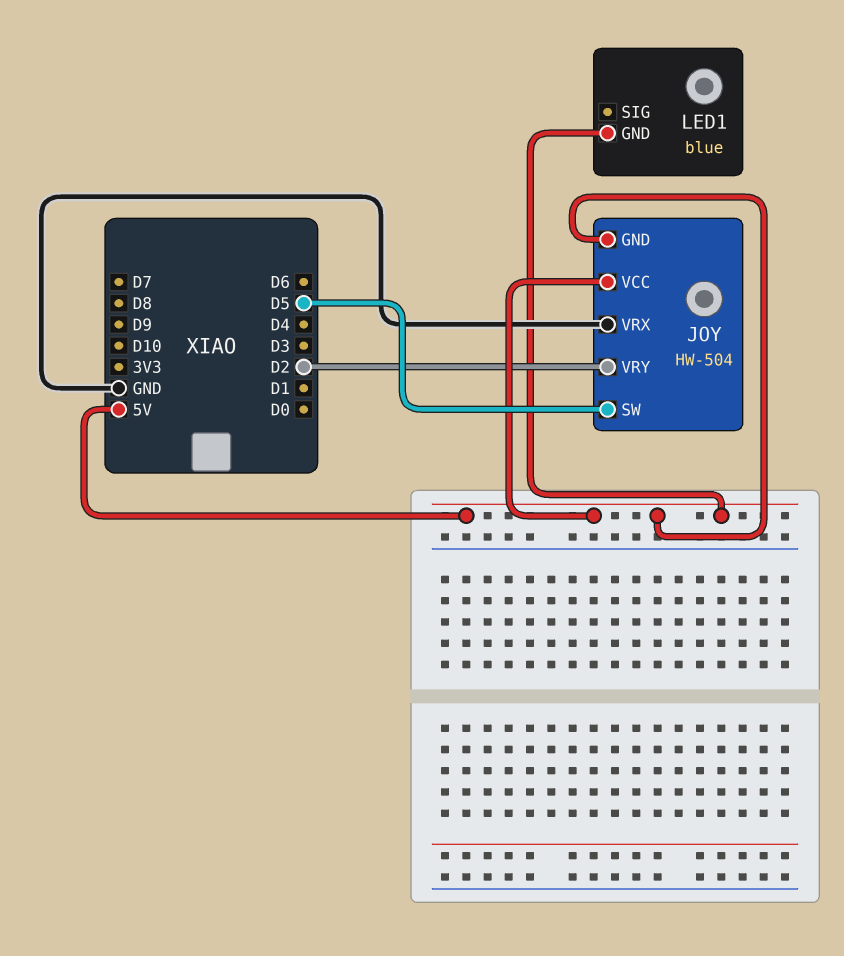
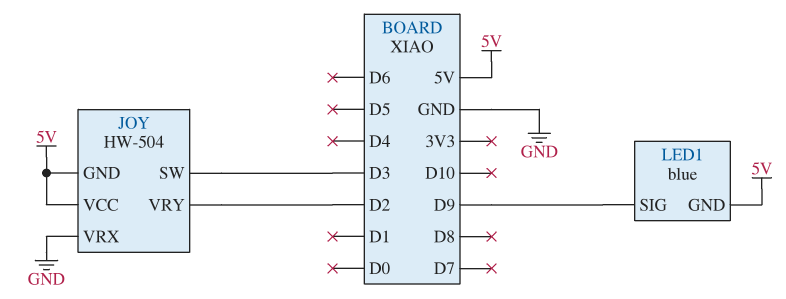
JOY pin SW: D5 -> D3
LED1 pin SIG: none -> D9

